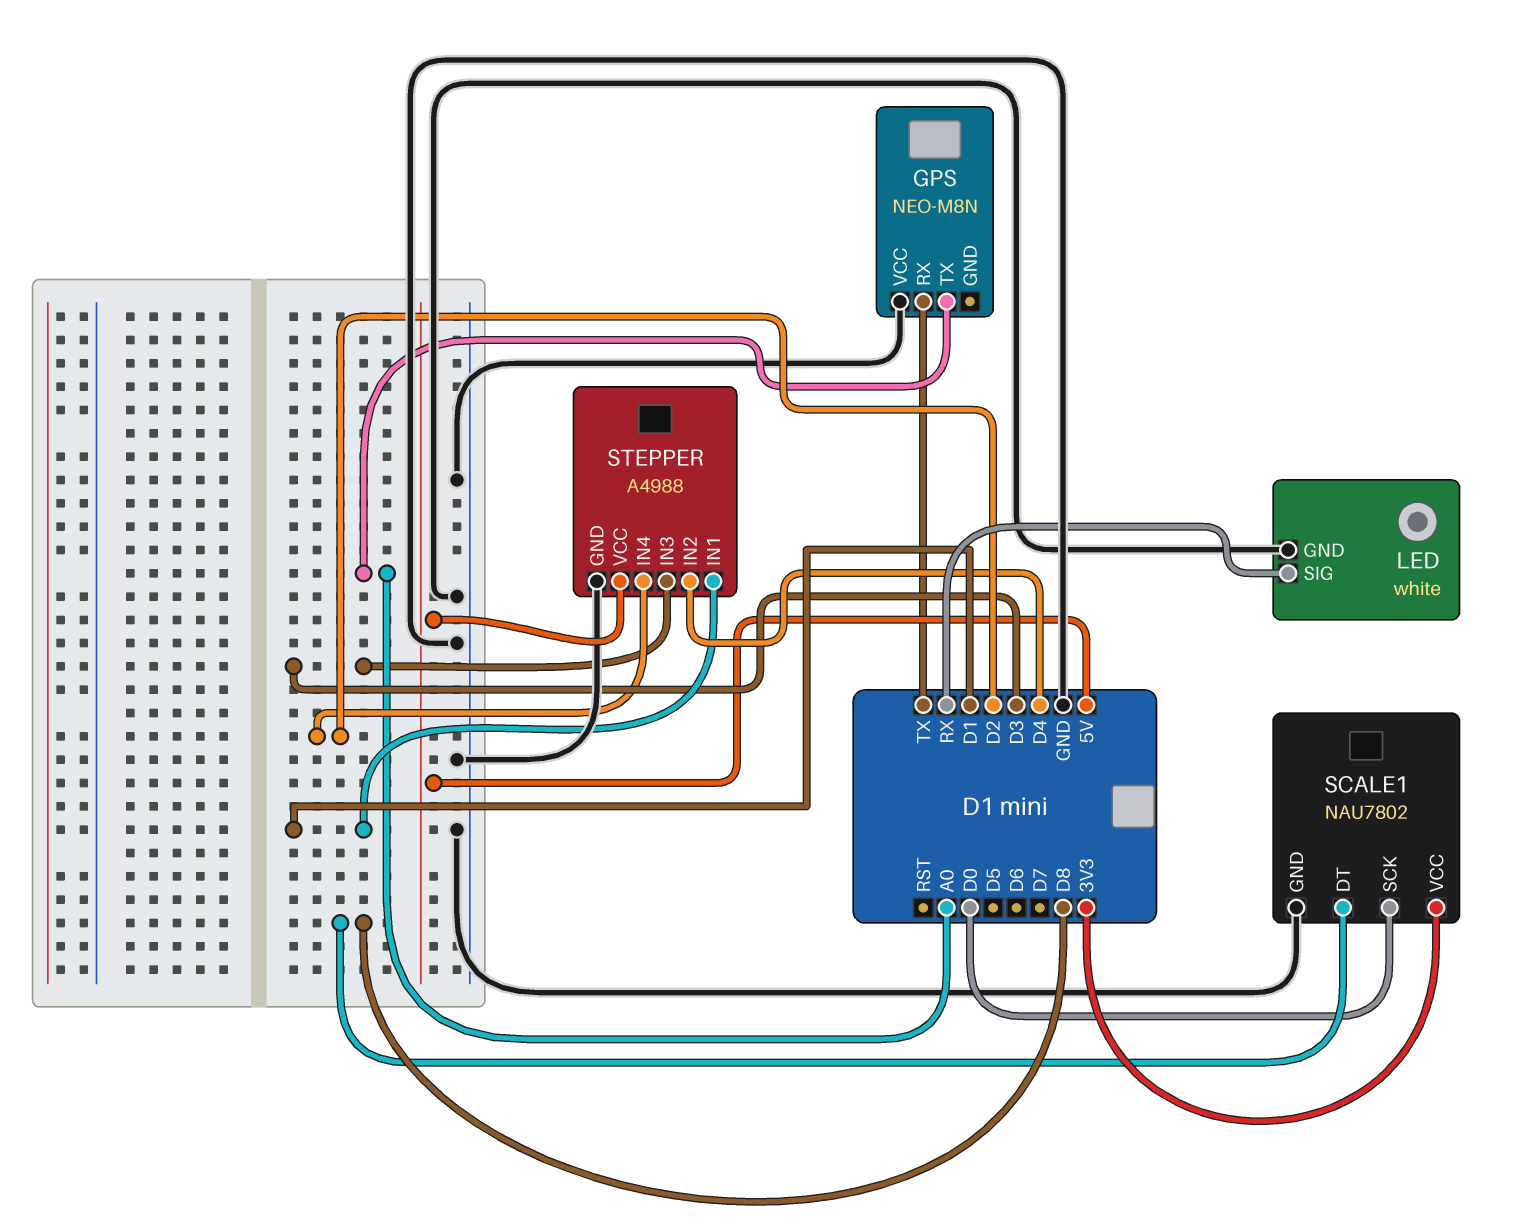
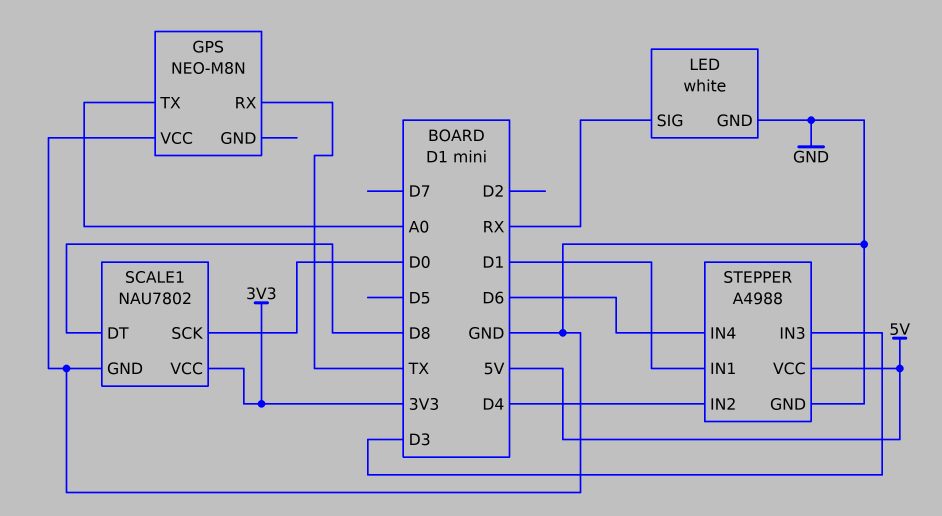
STEPPER pin IN4: D2 -> D6

